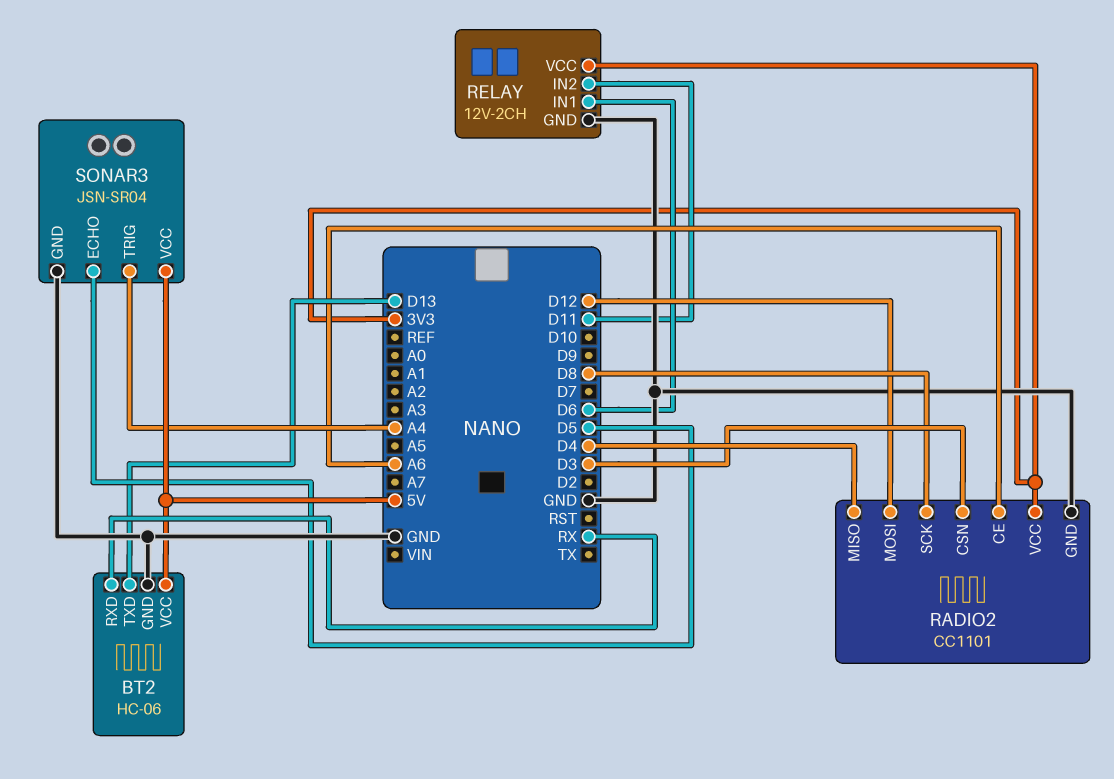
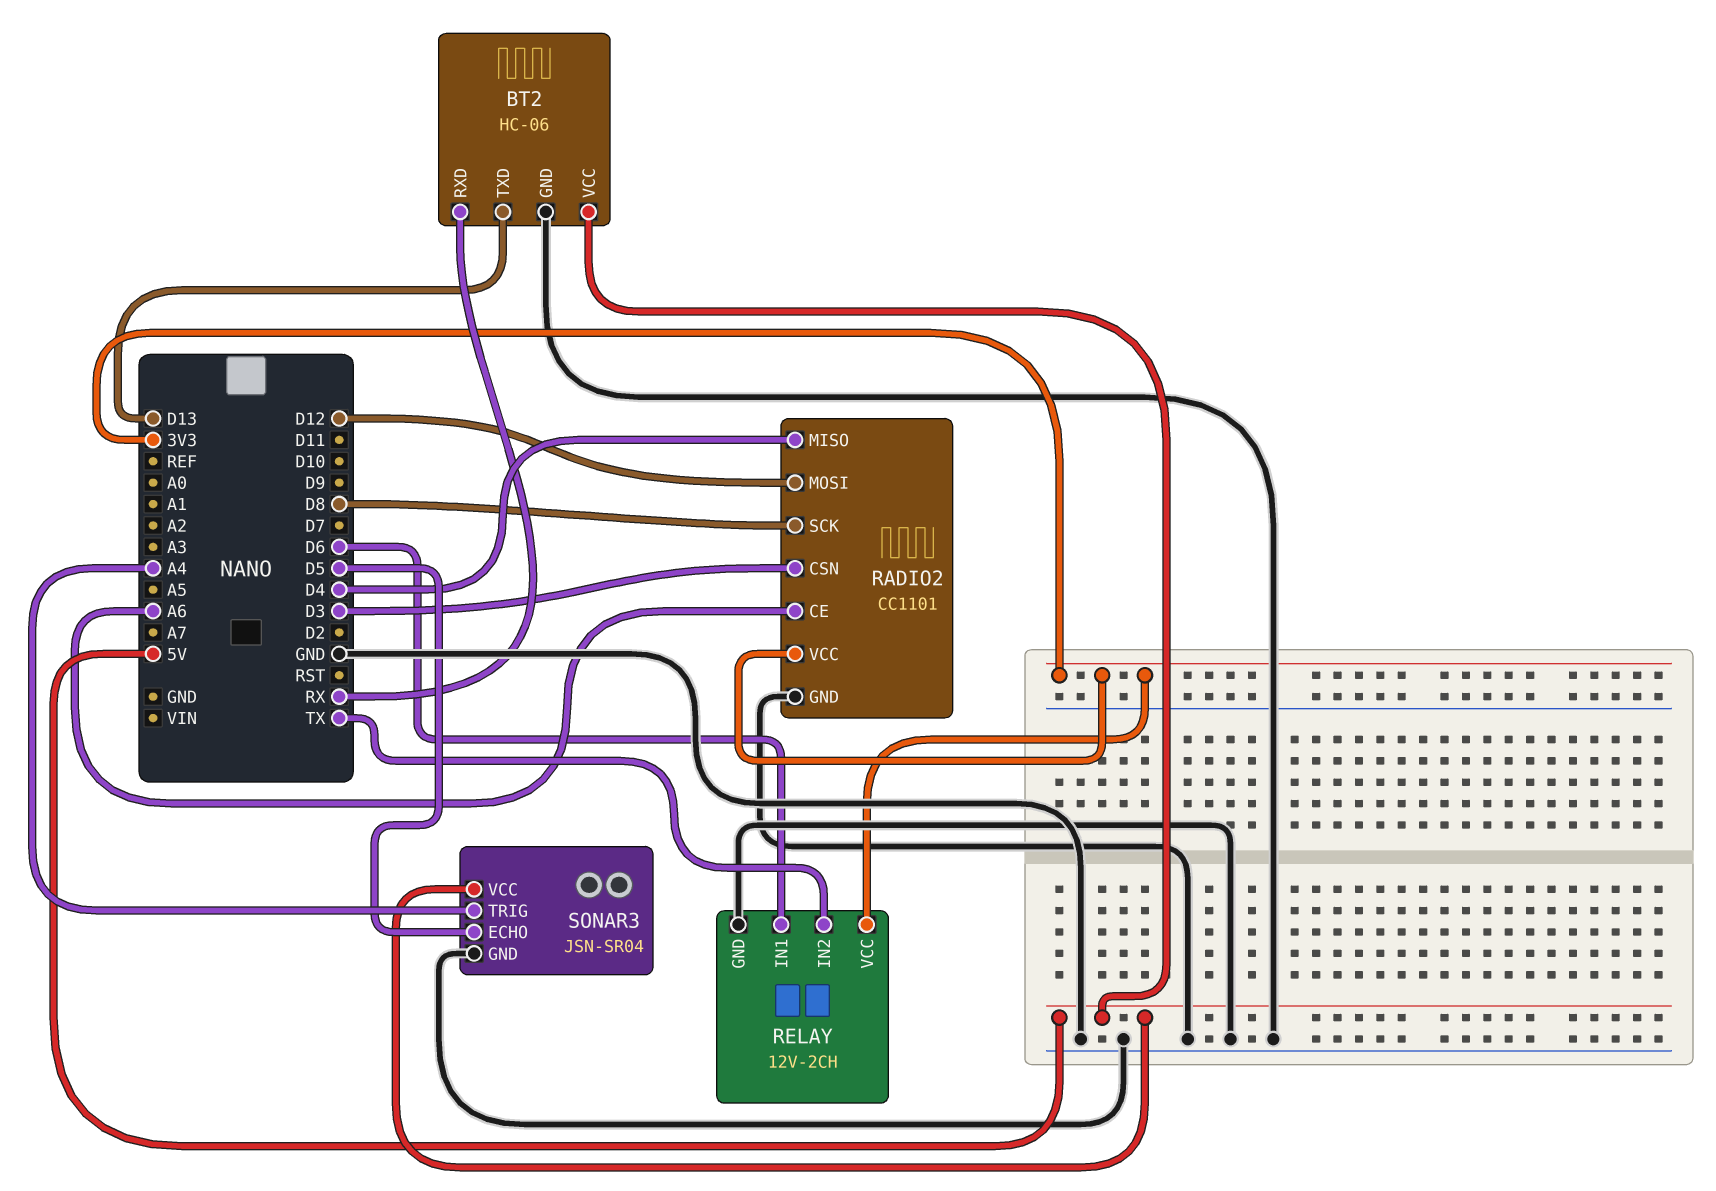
RELAY pin IN2: D11 -> TX

